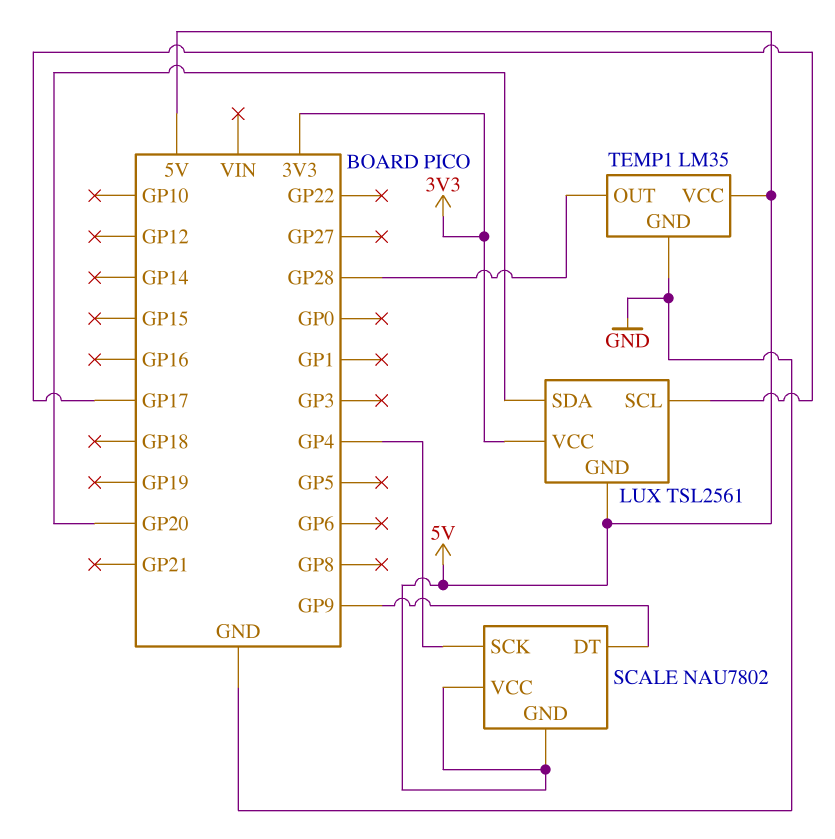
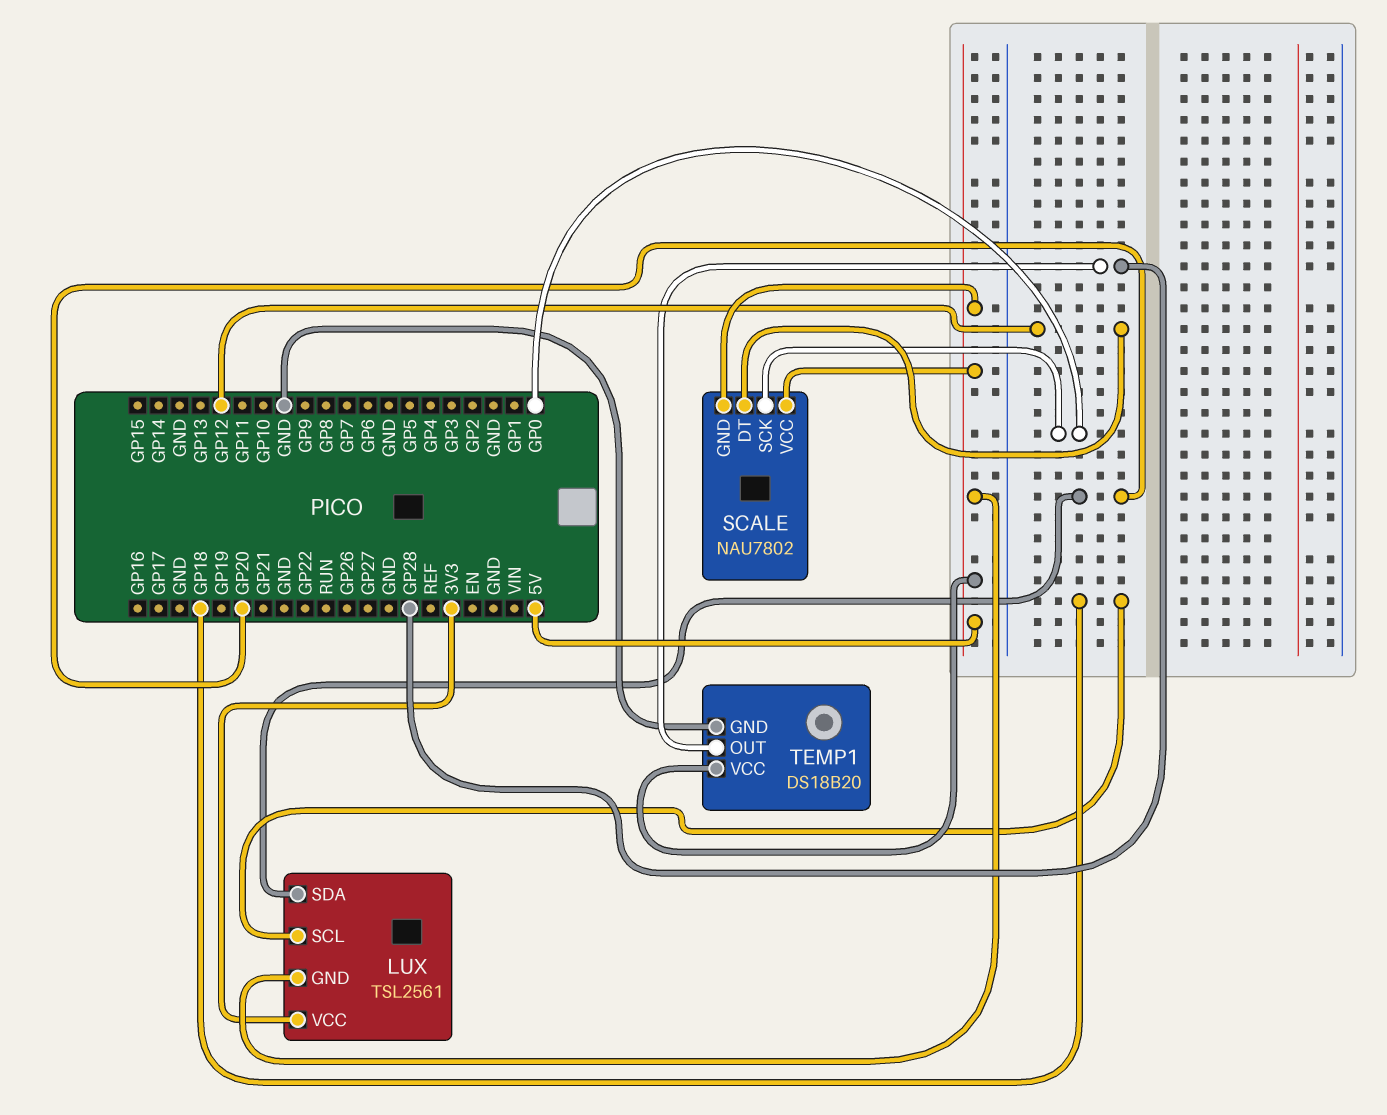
LUX pin SCL: GP17 -> GP18
SCALE pin DT: GP9 -> GP12
SCALE pin SCK: GP4 -> GP0
TEMP1: LM35 -> DS18B20

